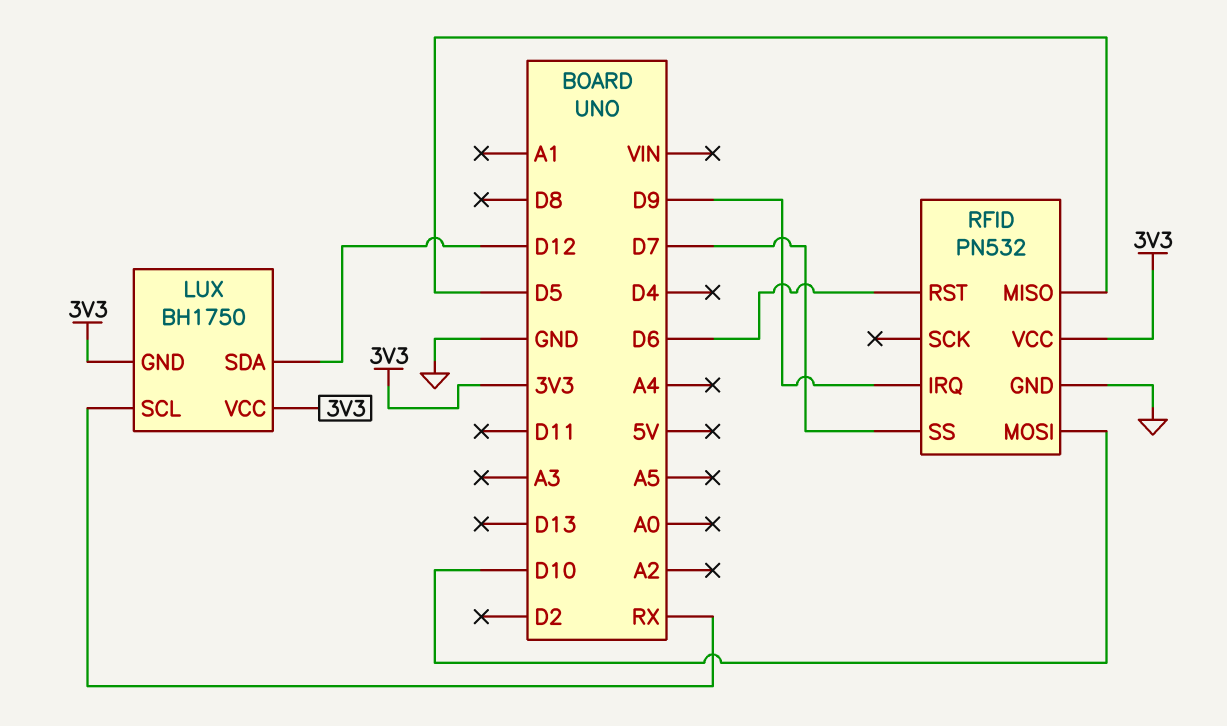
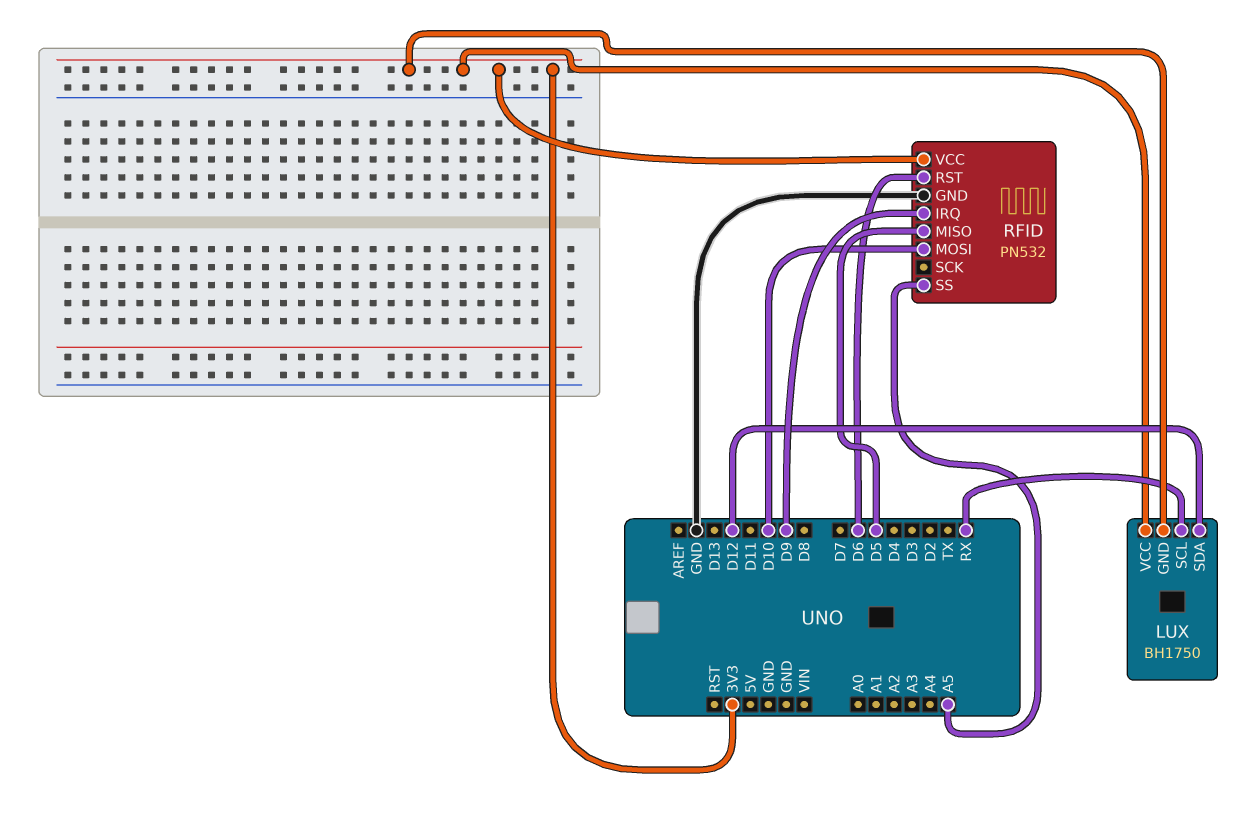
RFID pin SS: D7 -> A5

